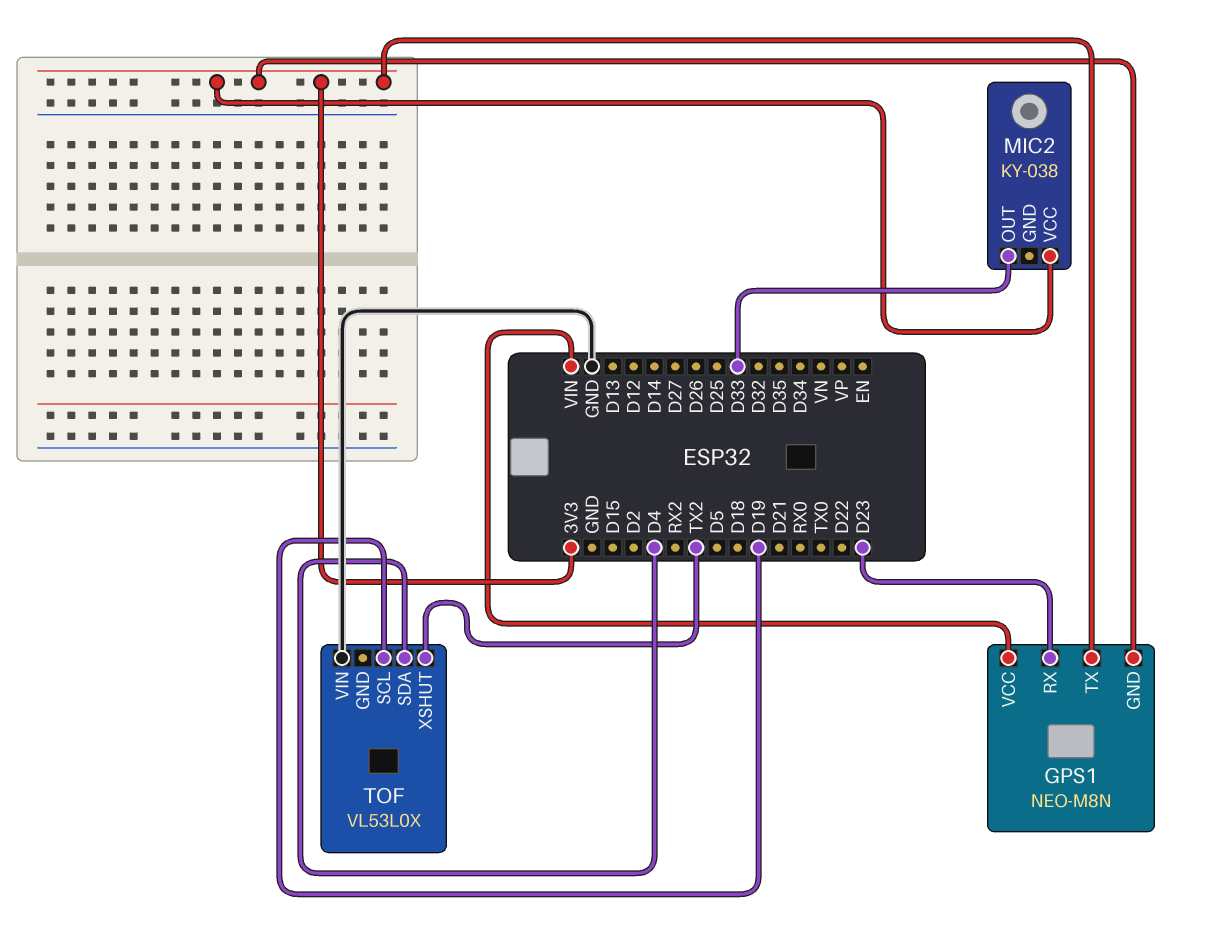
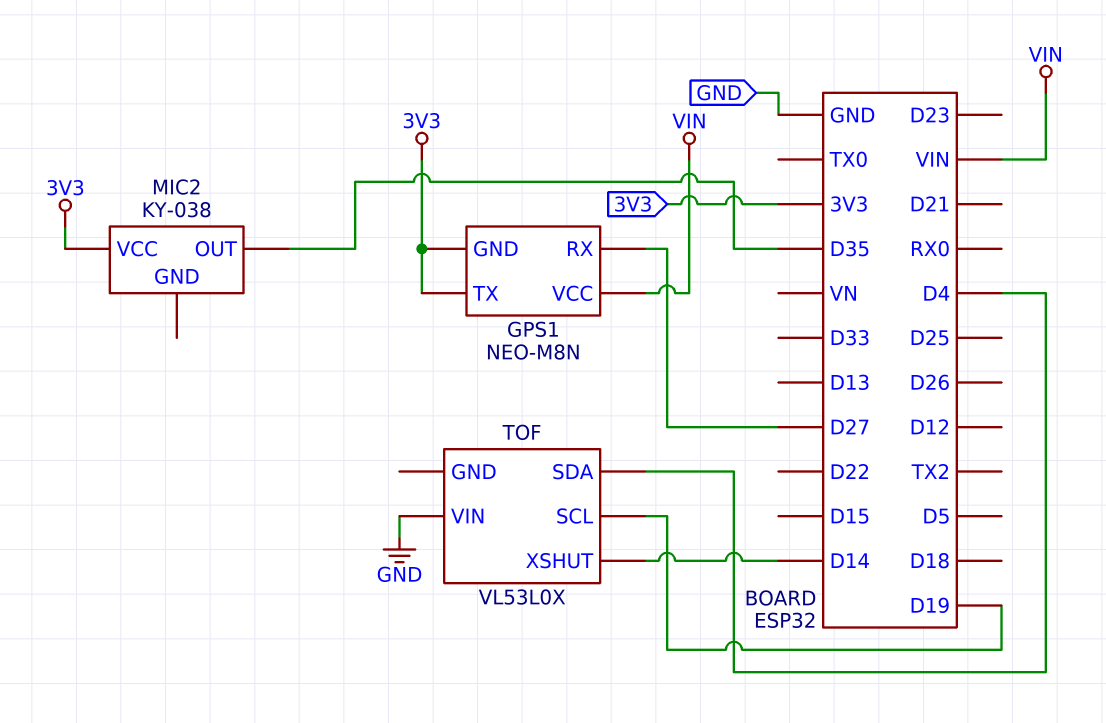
GPS1 pin RX: D23 -> D27
MIC2 pin OUT: D33 -> D35
TOF pin XSHUT: TX2 -> D14

